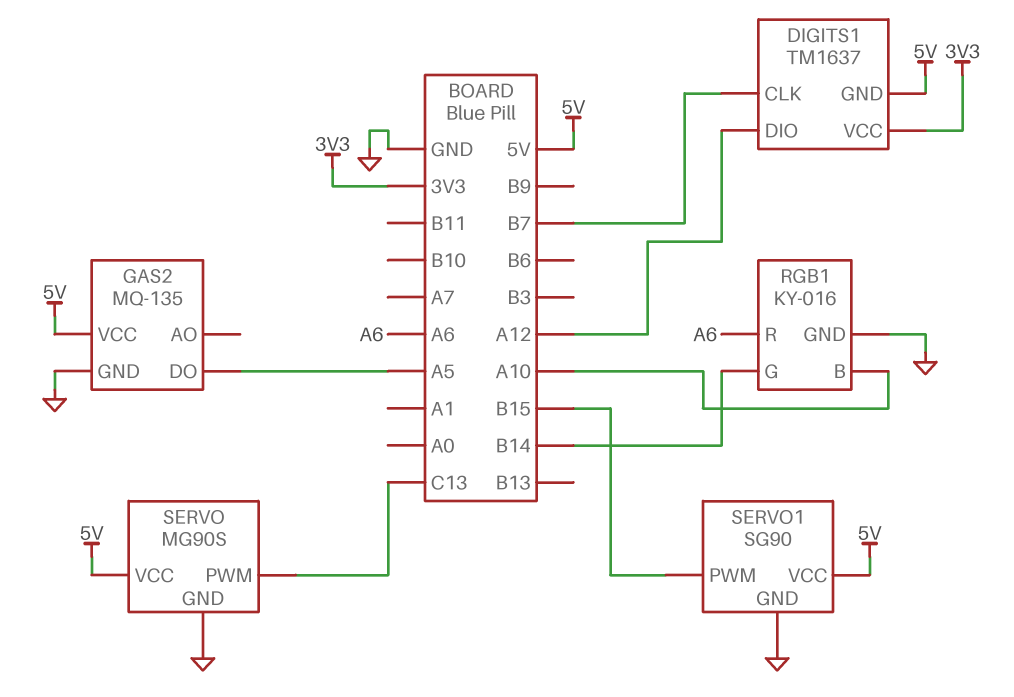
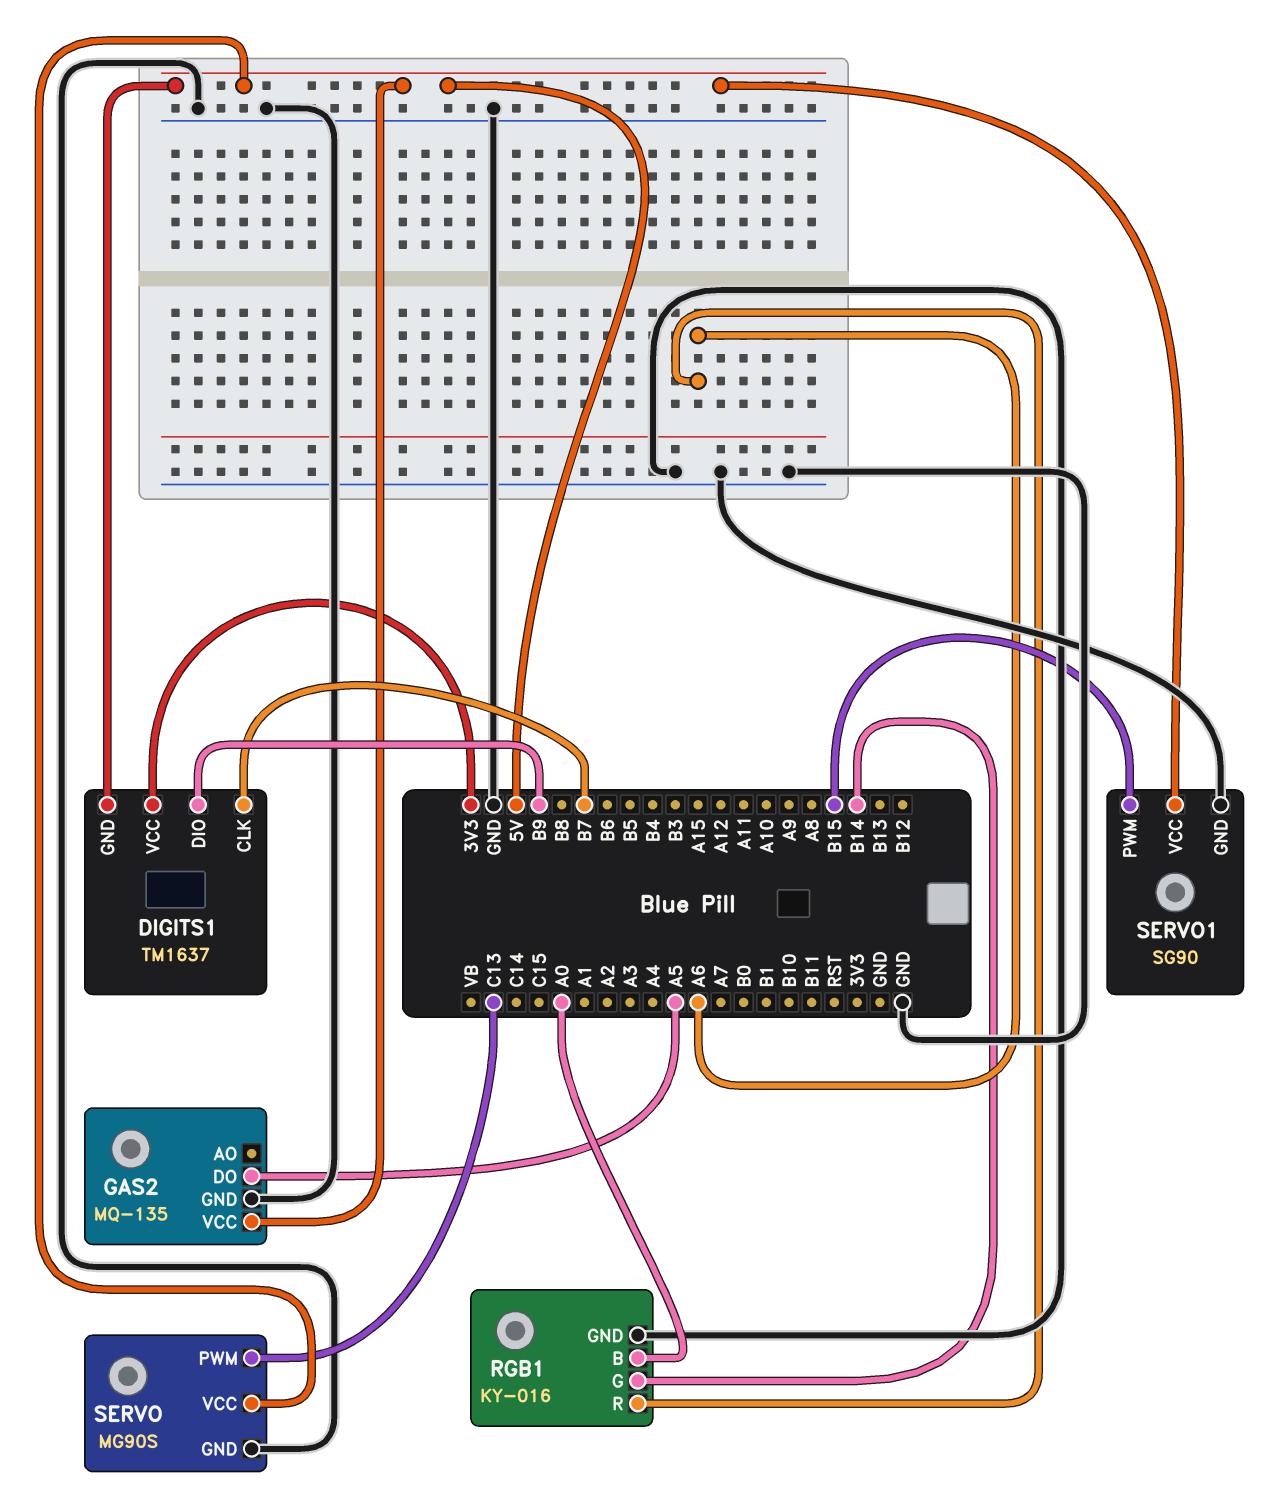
DIGITS1 pin DIO: A12 -> B9
RGB1 pin B: A10 -> A0

